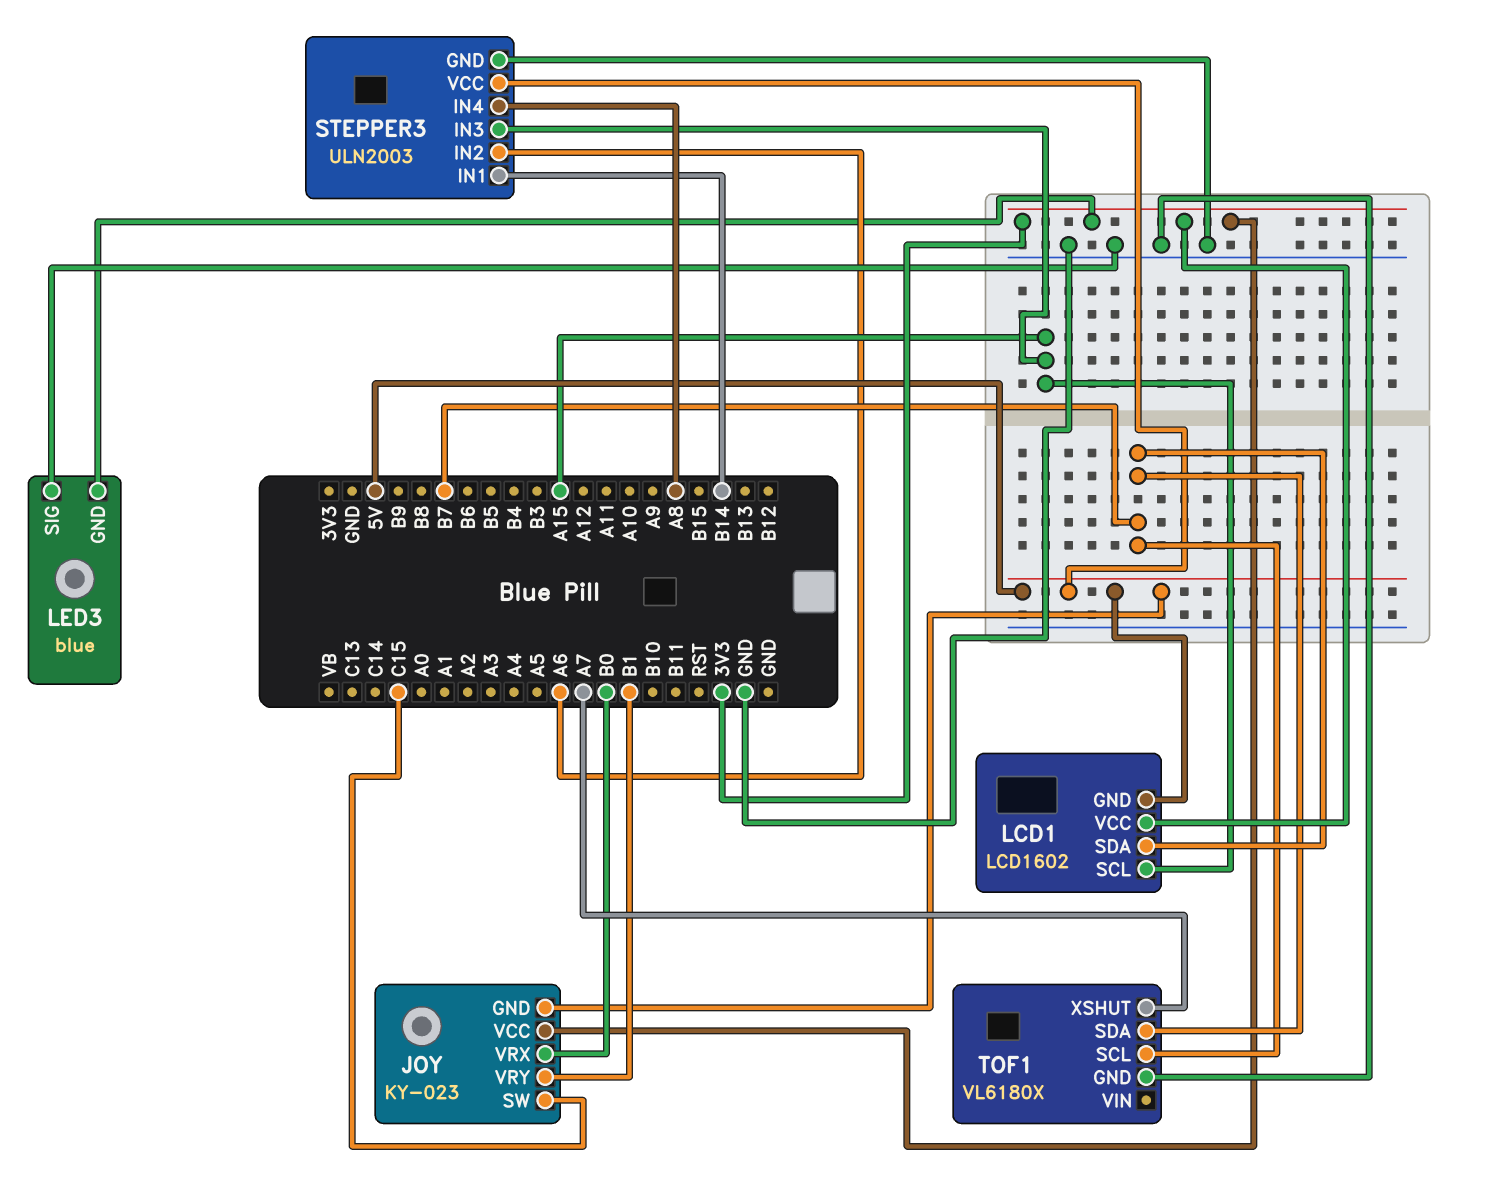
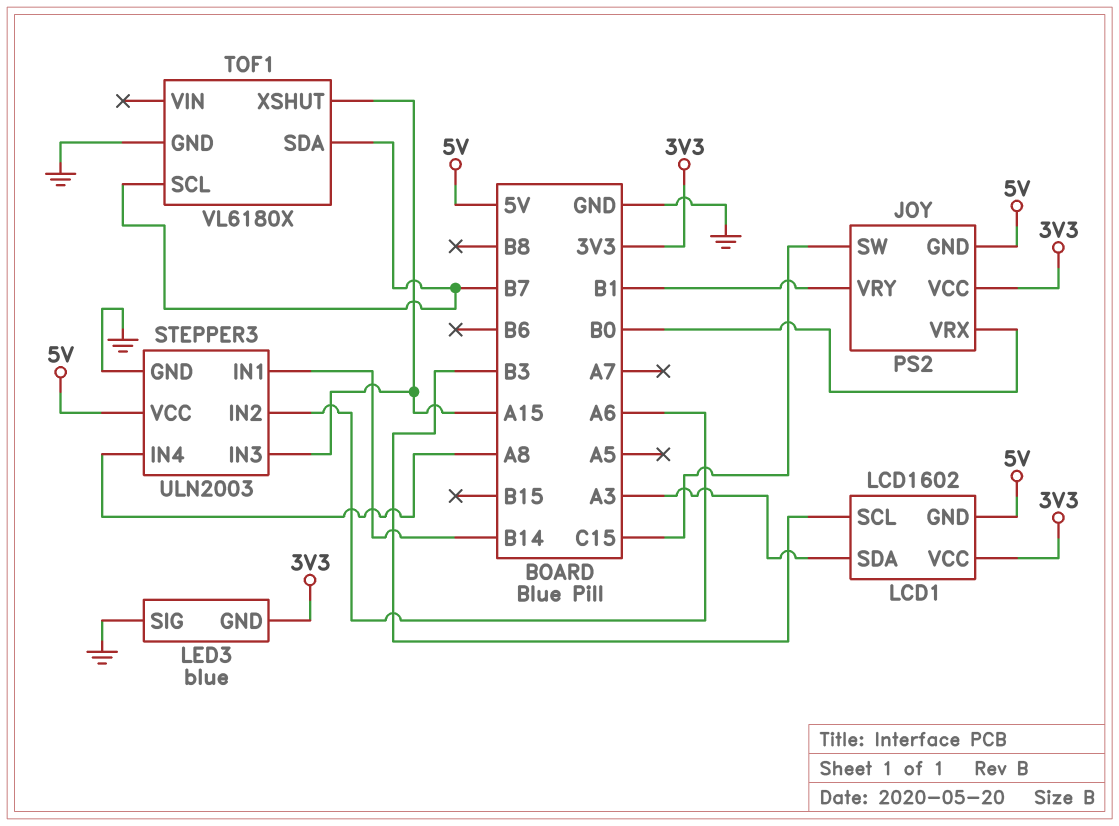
JOY: KY-023 -> PS2
LCD1 pin SCL: A15 -> B3
LCD1 pin SDA: B7 -> A3
TOF1 pin XSHUT: A7 -> A15

